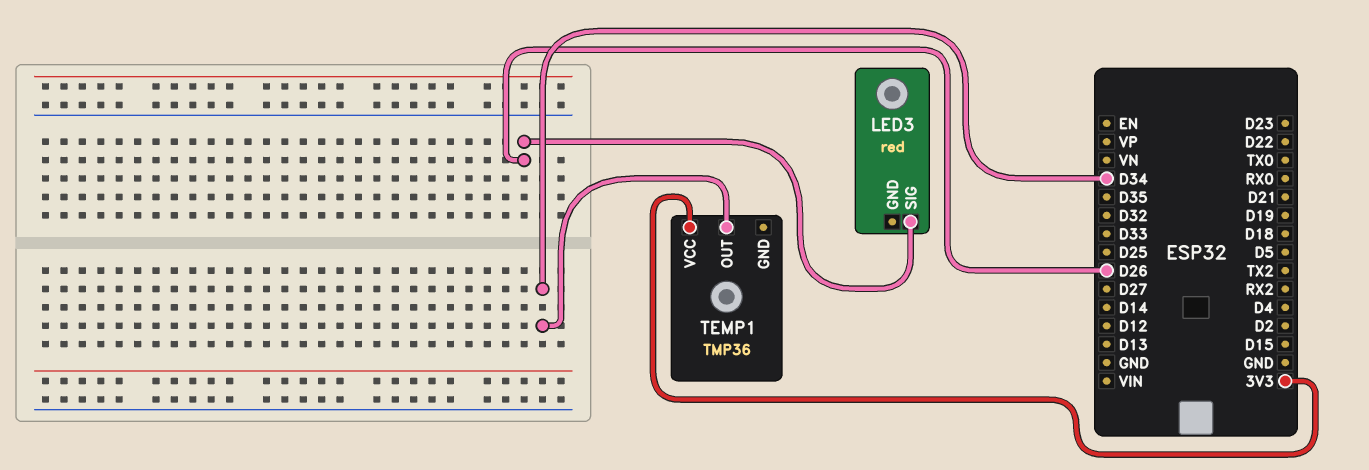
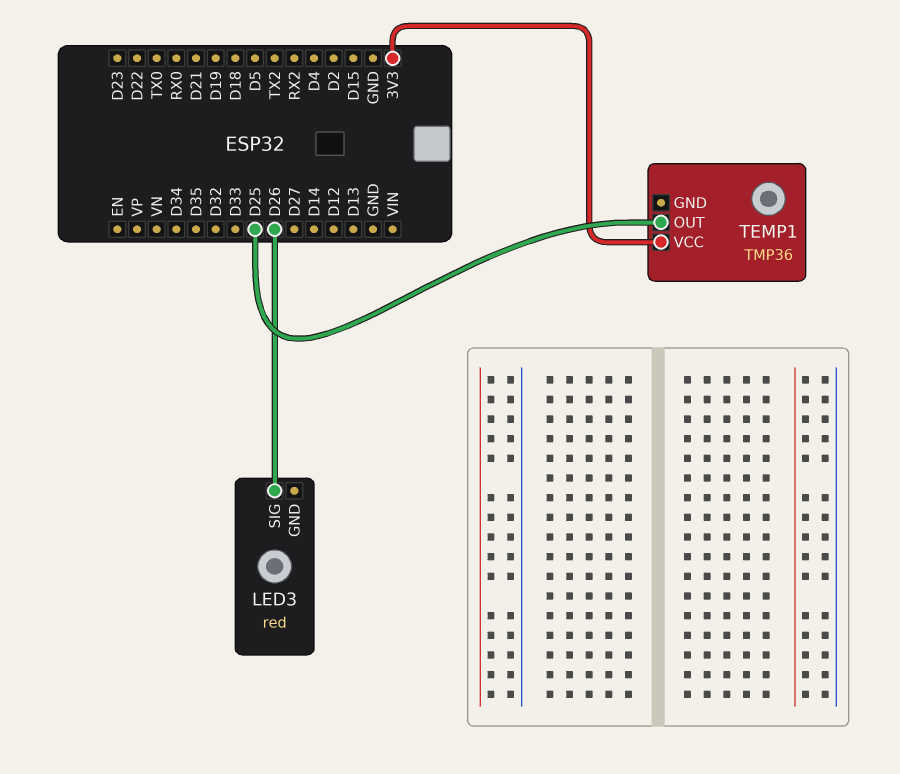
TEMP1 pin OUT: D34 -> D25

